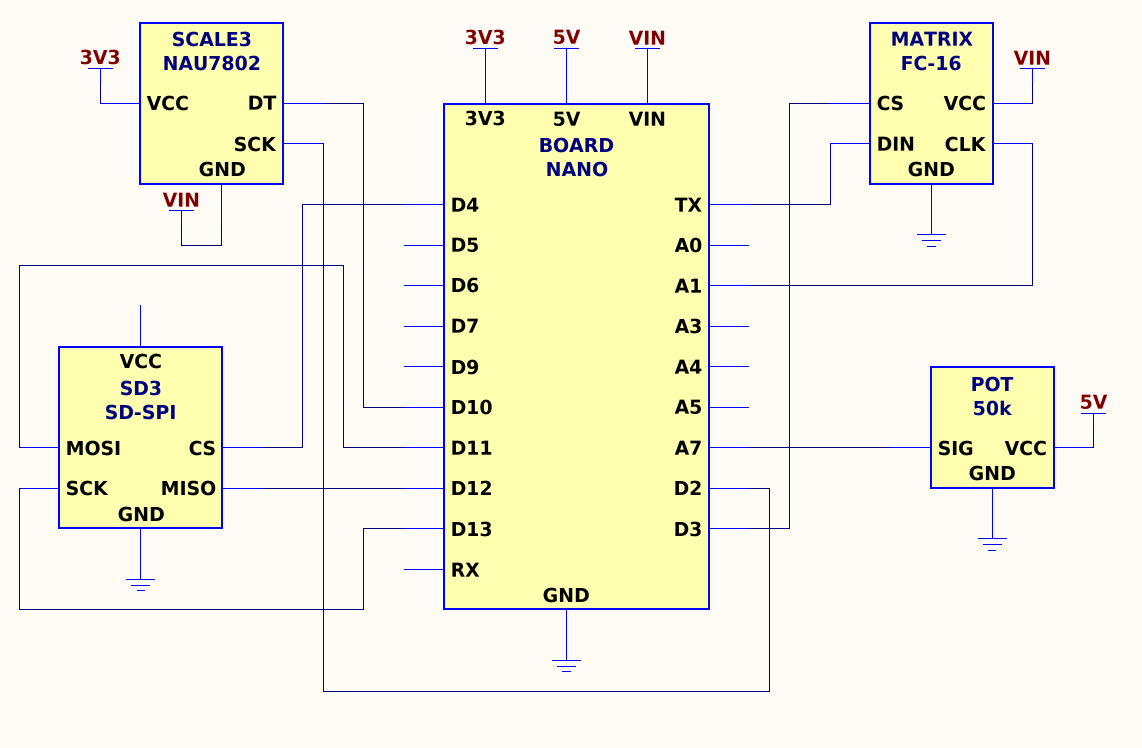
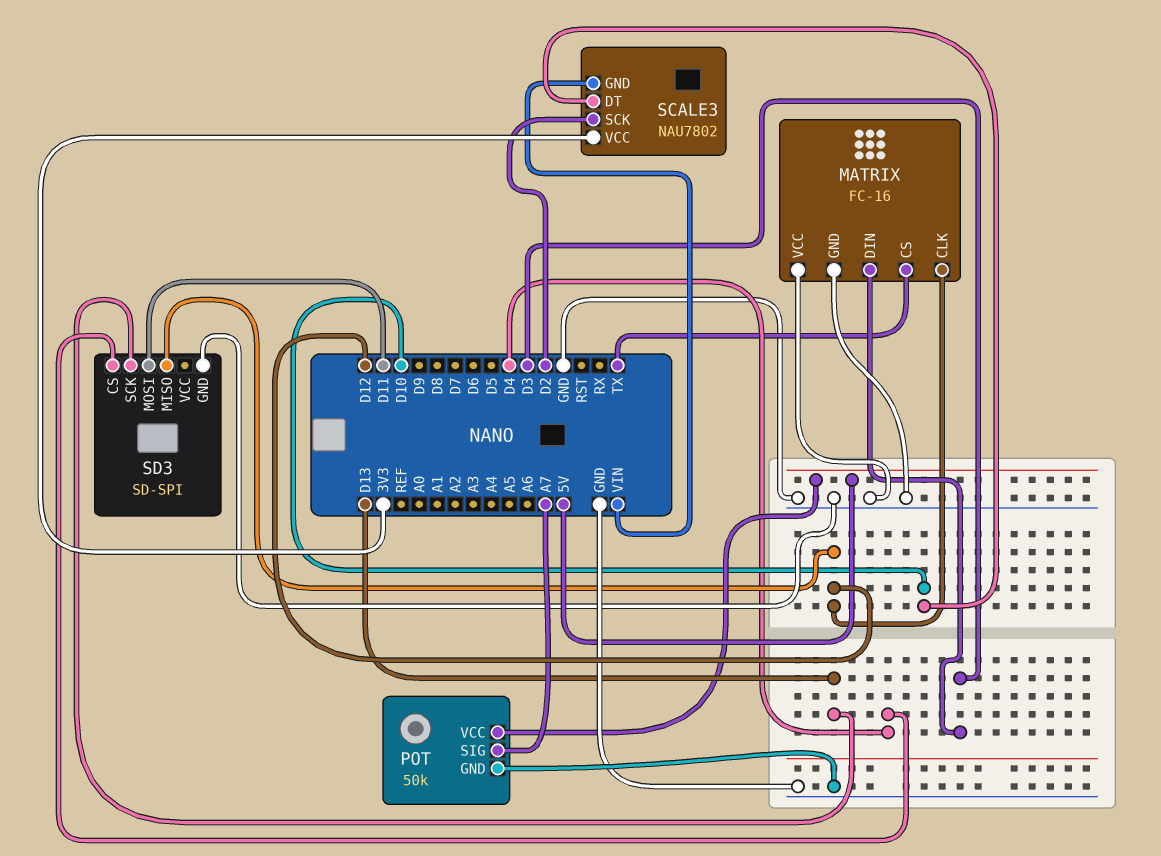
MATRIX pin CLK: A1 -> D12
MATRIX pin CS: D3 -> TX
MATRIX pin DIN: TX -> D3
MATRIX pin VCC: VIN -> GND

